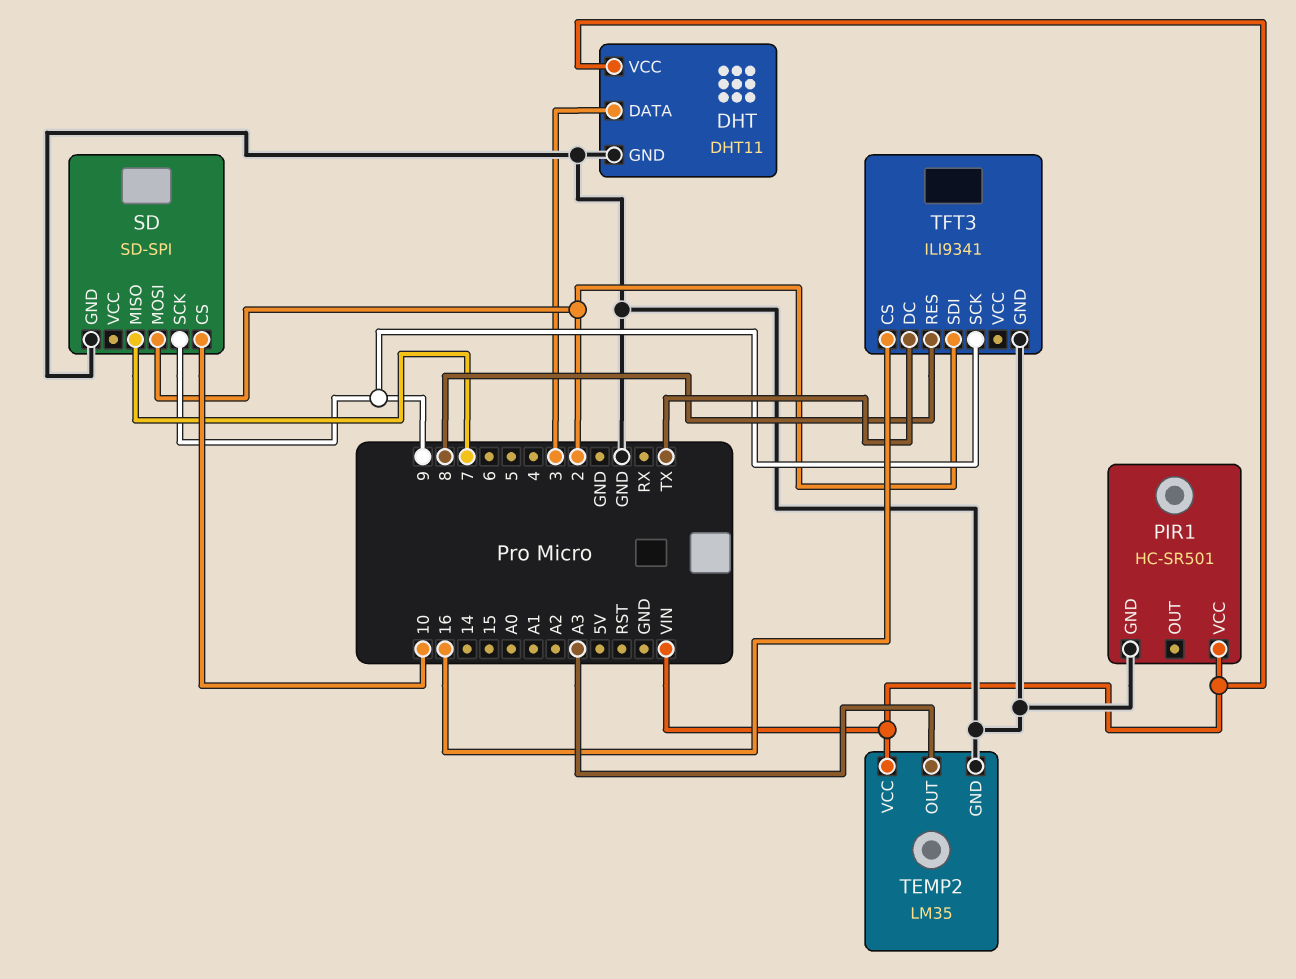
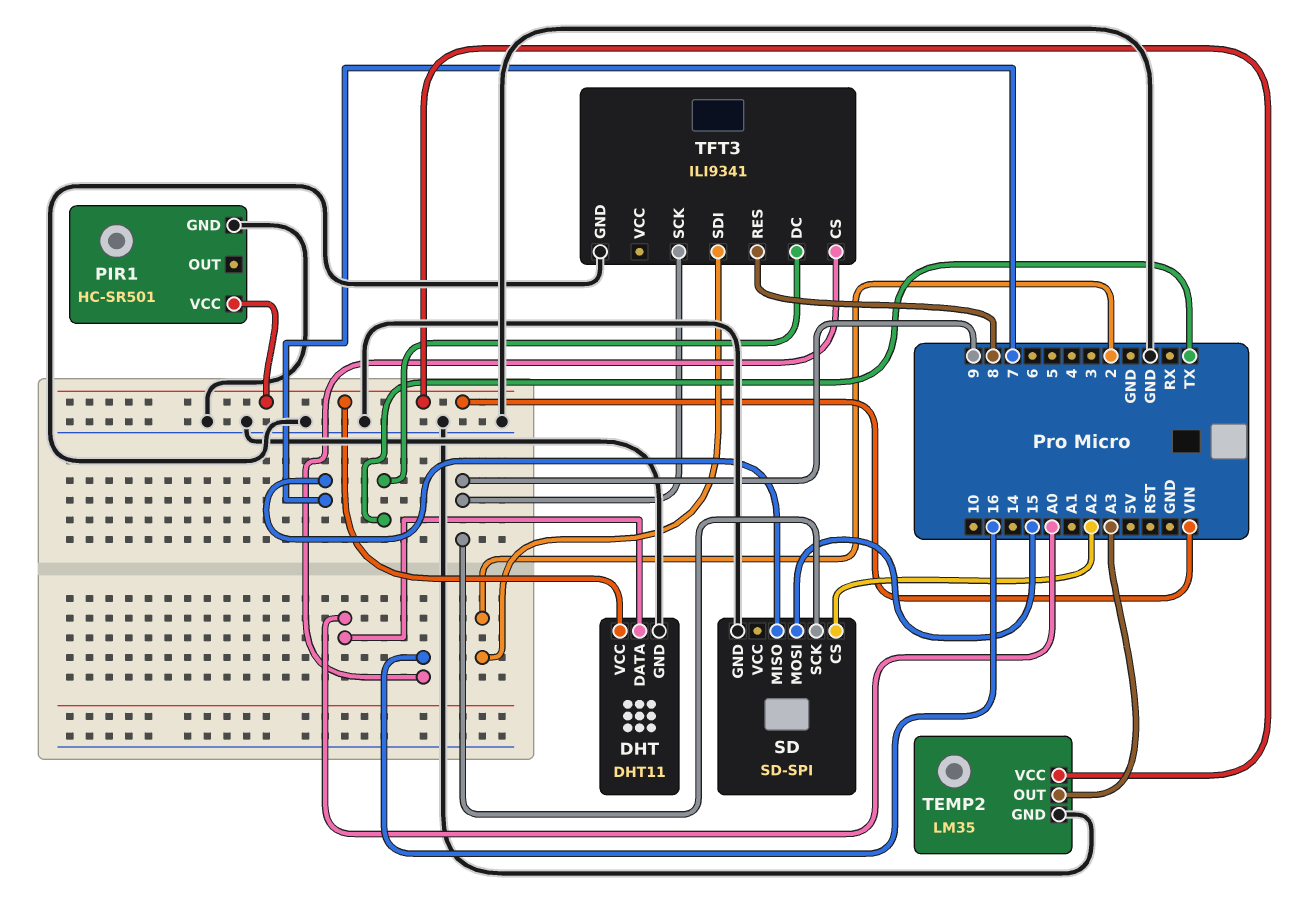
DHT pin DATA: 3 -> A0
SD pin CS: 10 -> A2
SD pin MOSI: 2 -> 15

